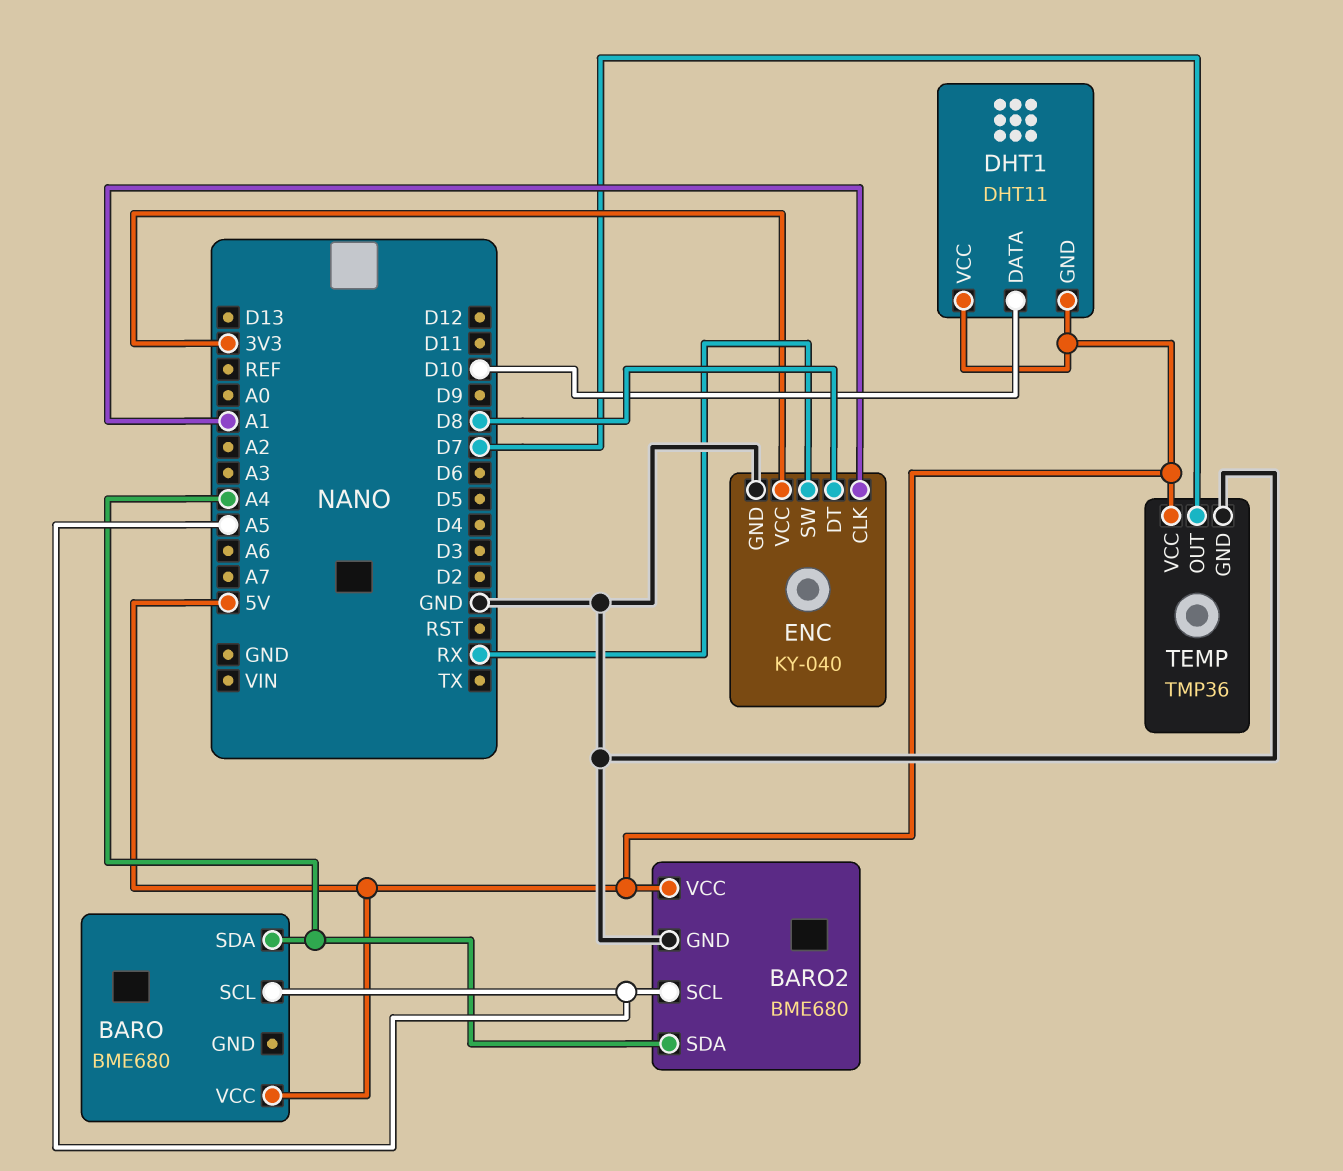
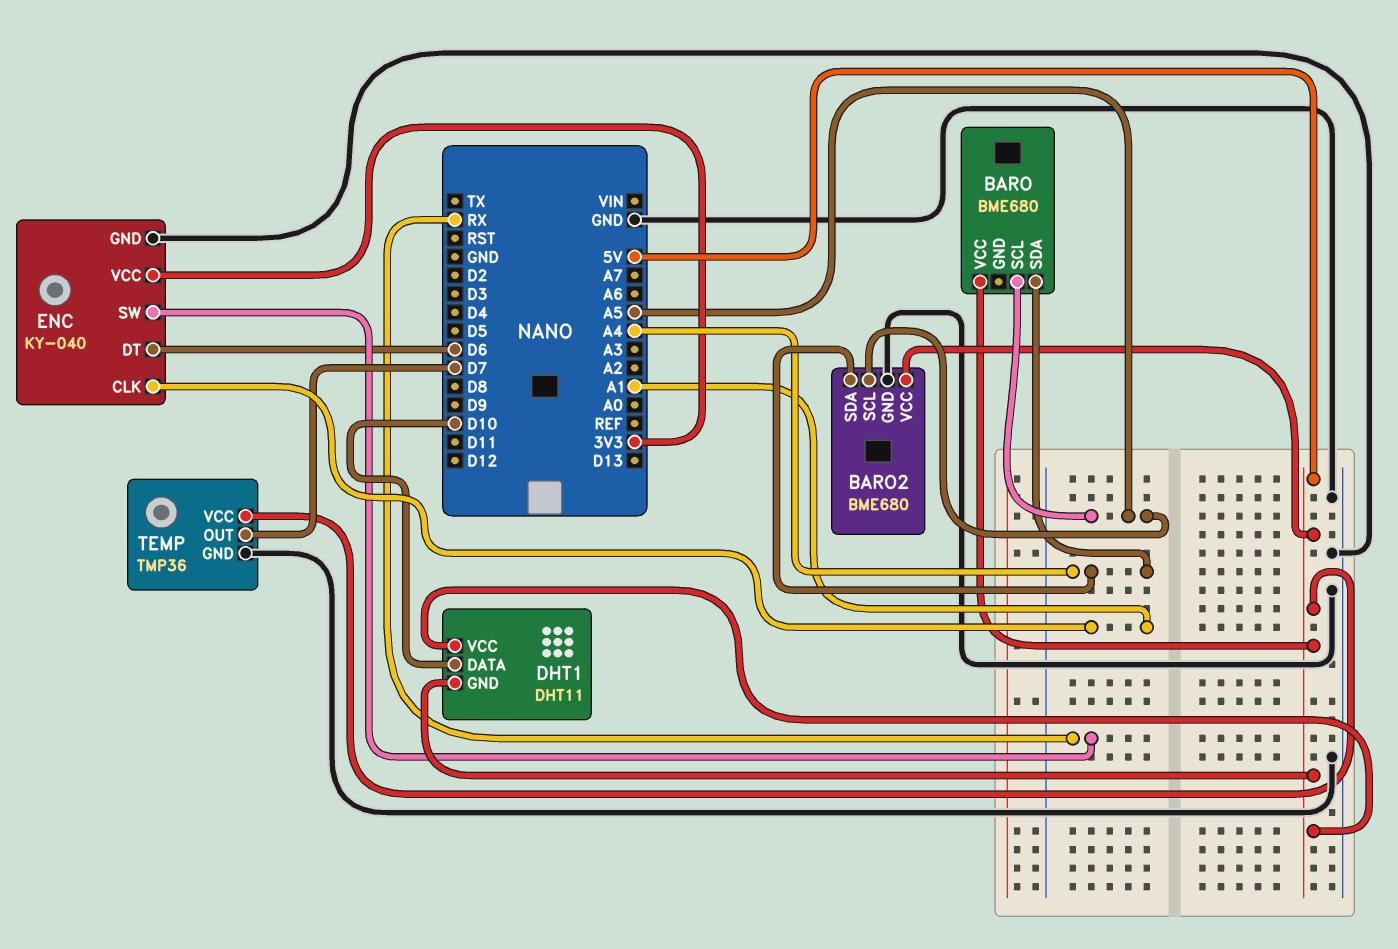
ENC pin DT: D8 -> D6

